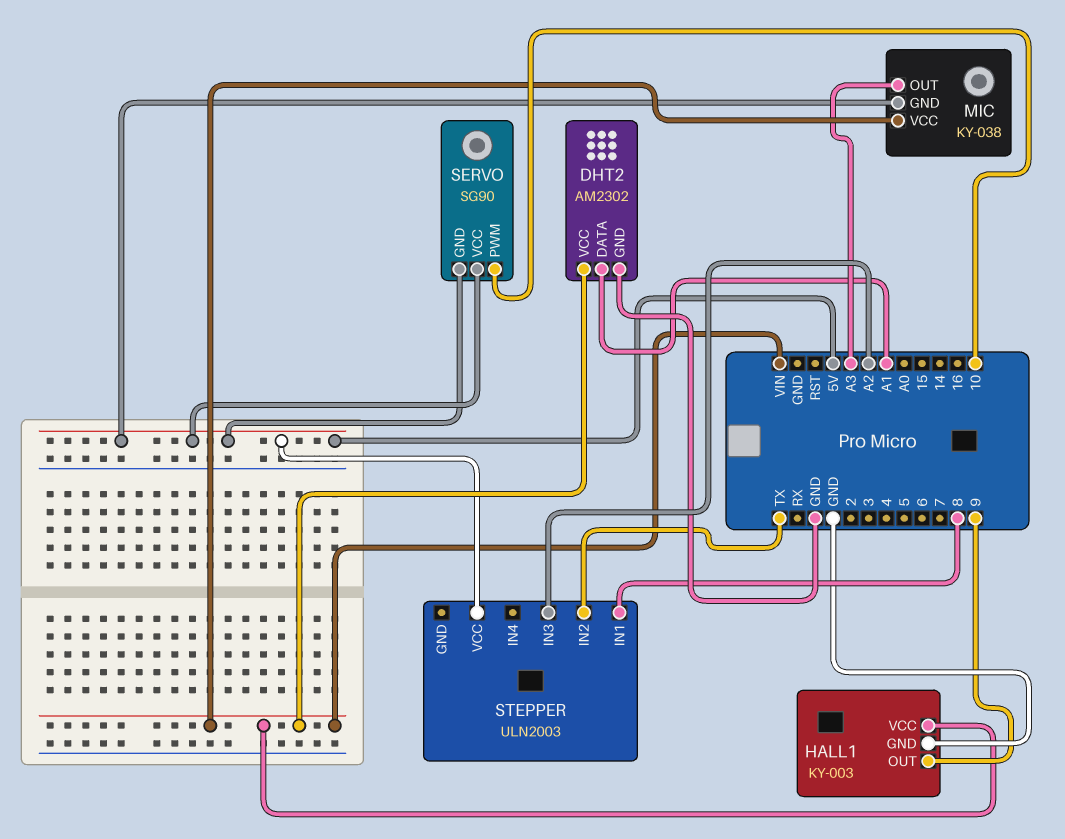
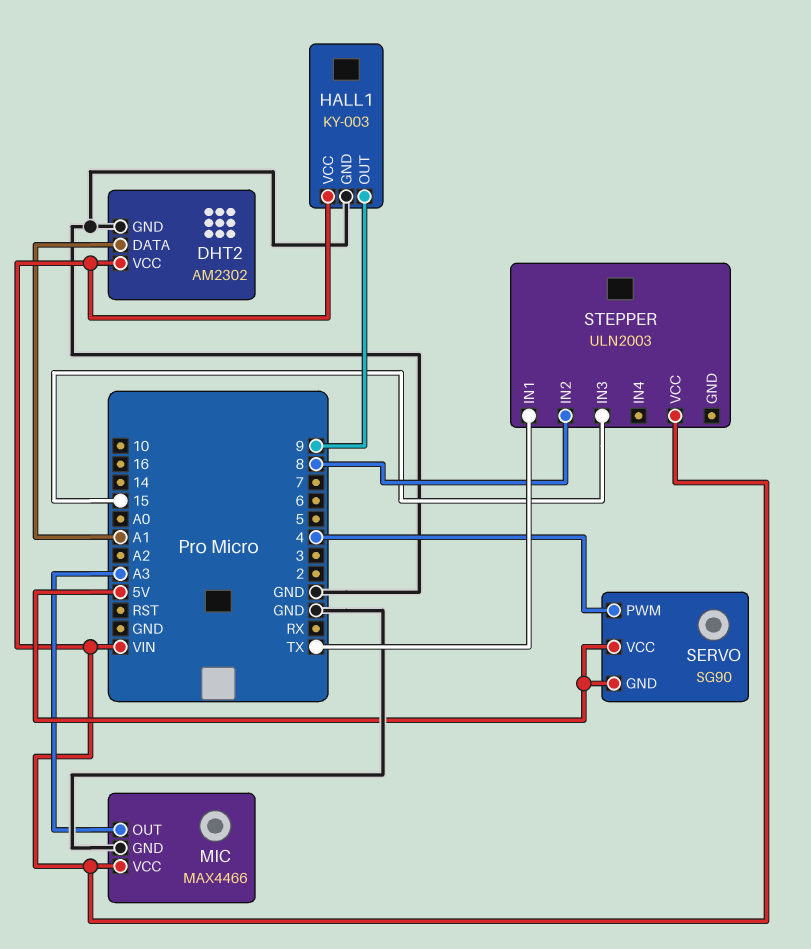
MIC: KY-038 -> MAX4466
MIC pin GND: 5V -> GND
SERVO pin PWM: 10 -> 4
STEPPER pin IN1: 8 -> TX
STEPPER pin IN2: TX -> 8
STEPPER pin IN3: A2 -> 15
STEPPER pin VCC: 5V -> VIN

